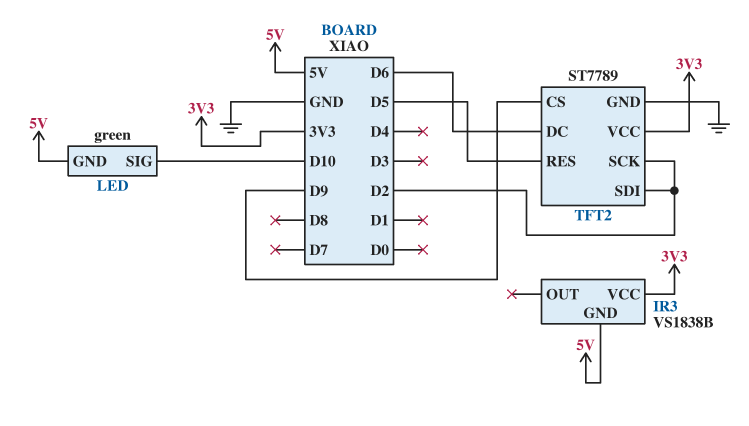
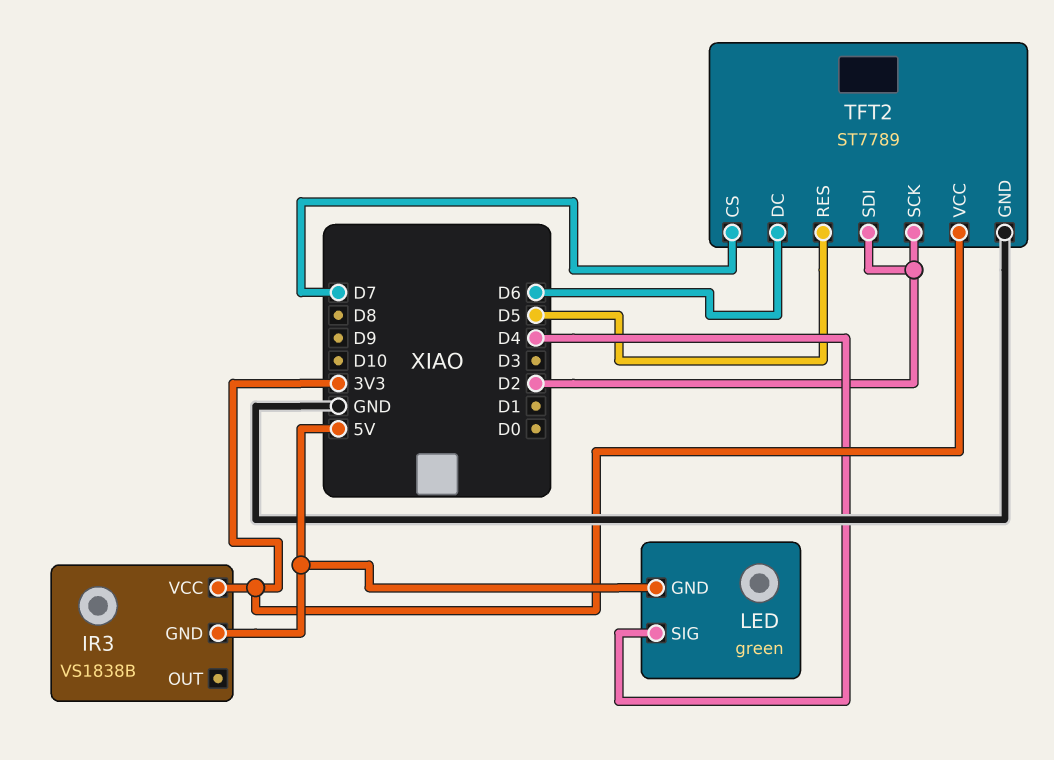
LED pin SIG: D10 -> D4
TFT2 pin CS: D9 -> D7

